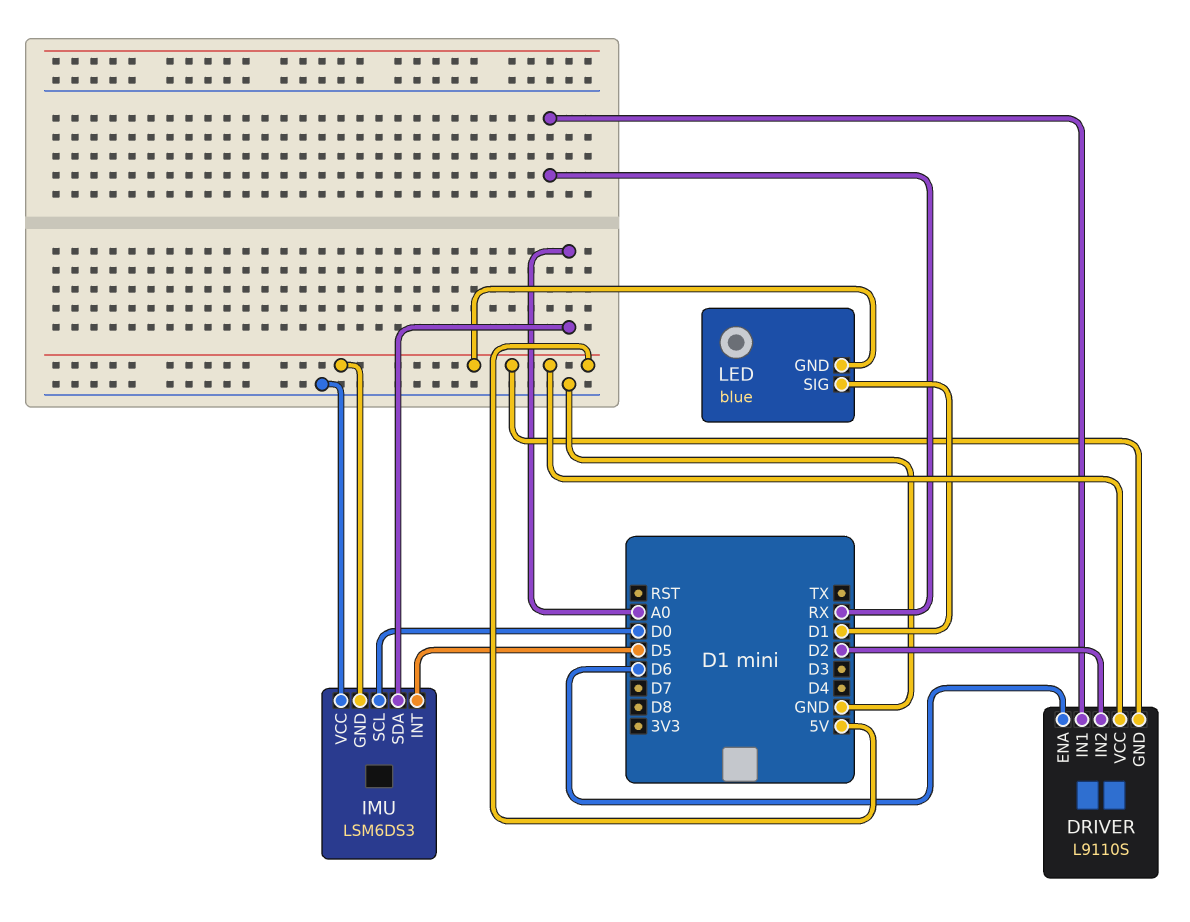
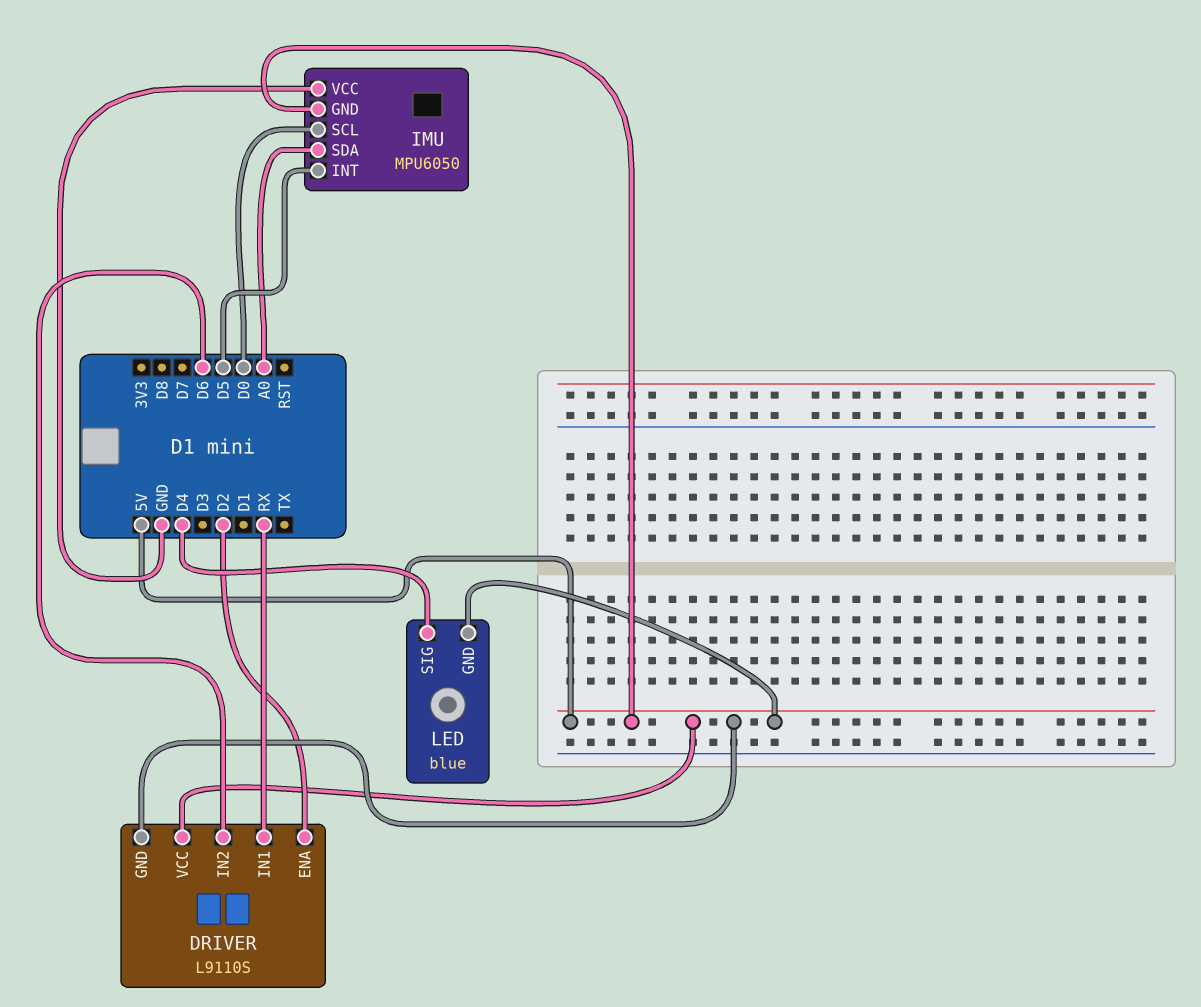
DRIVER pin ENA: D6 -> D2
DRIVER pin IN2: D2 -> D6
IMU: LSM6DS3 -> MPU6050
LED pin SIG: D1 -> D4

